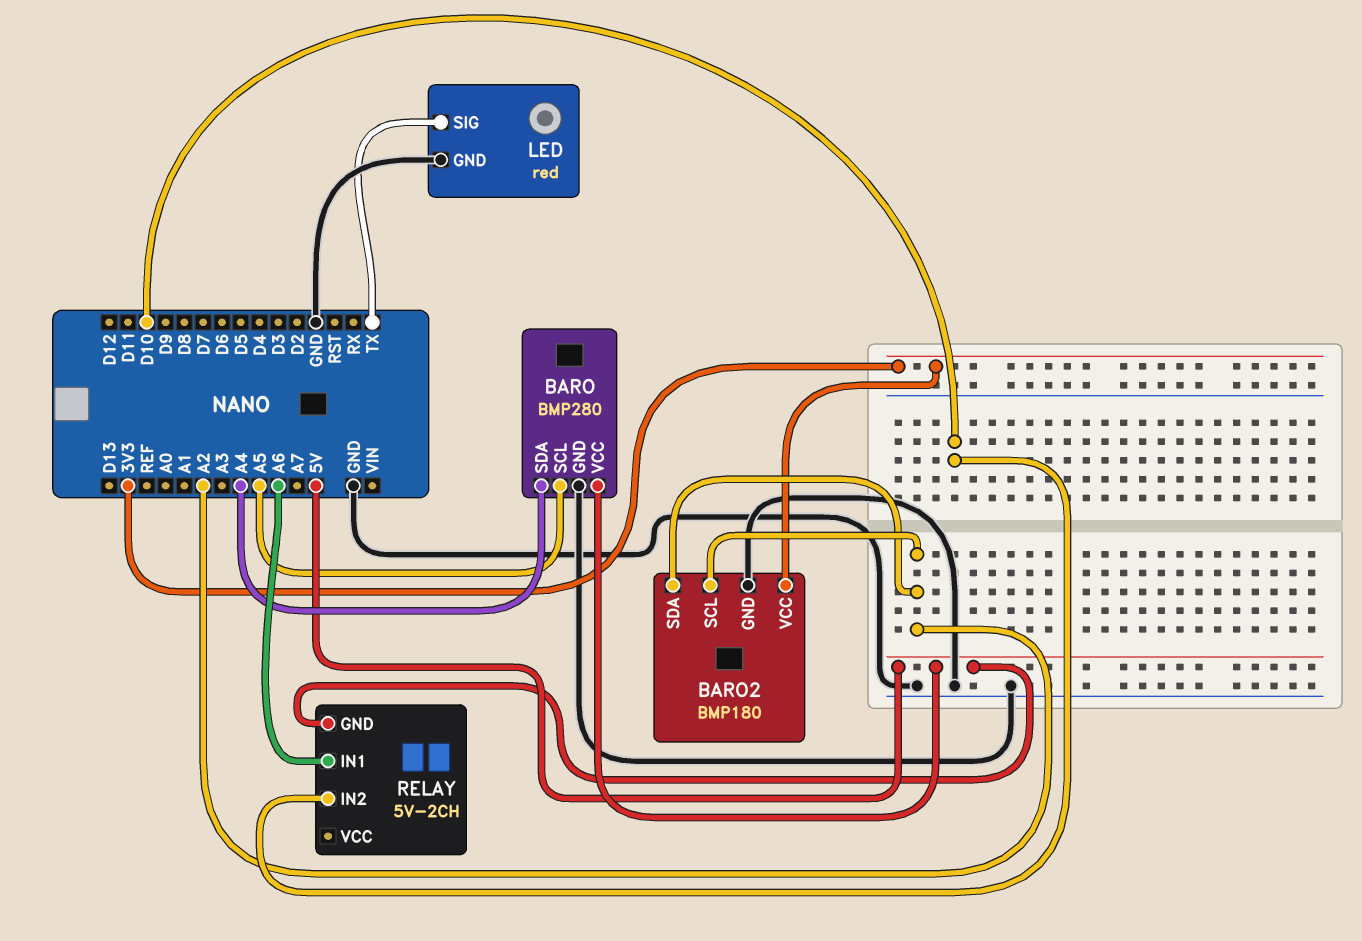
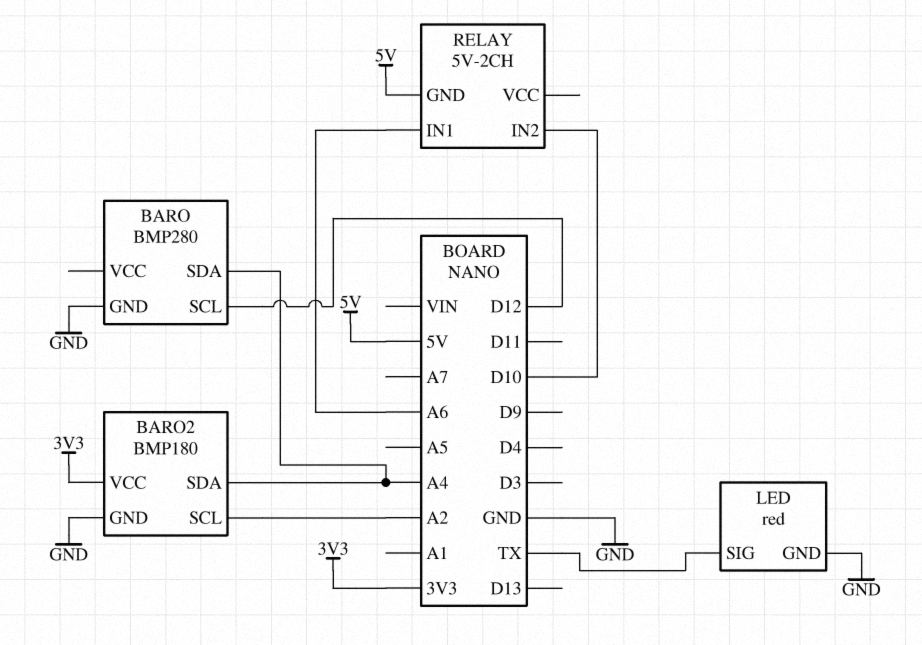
BARO pin SCL: A5 -> D12
BARO pin VCC: 5V -> none
BARO2 pin SDA: A2 -> A4

